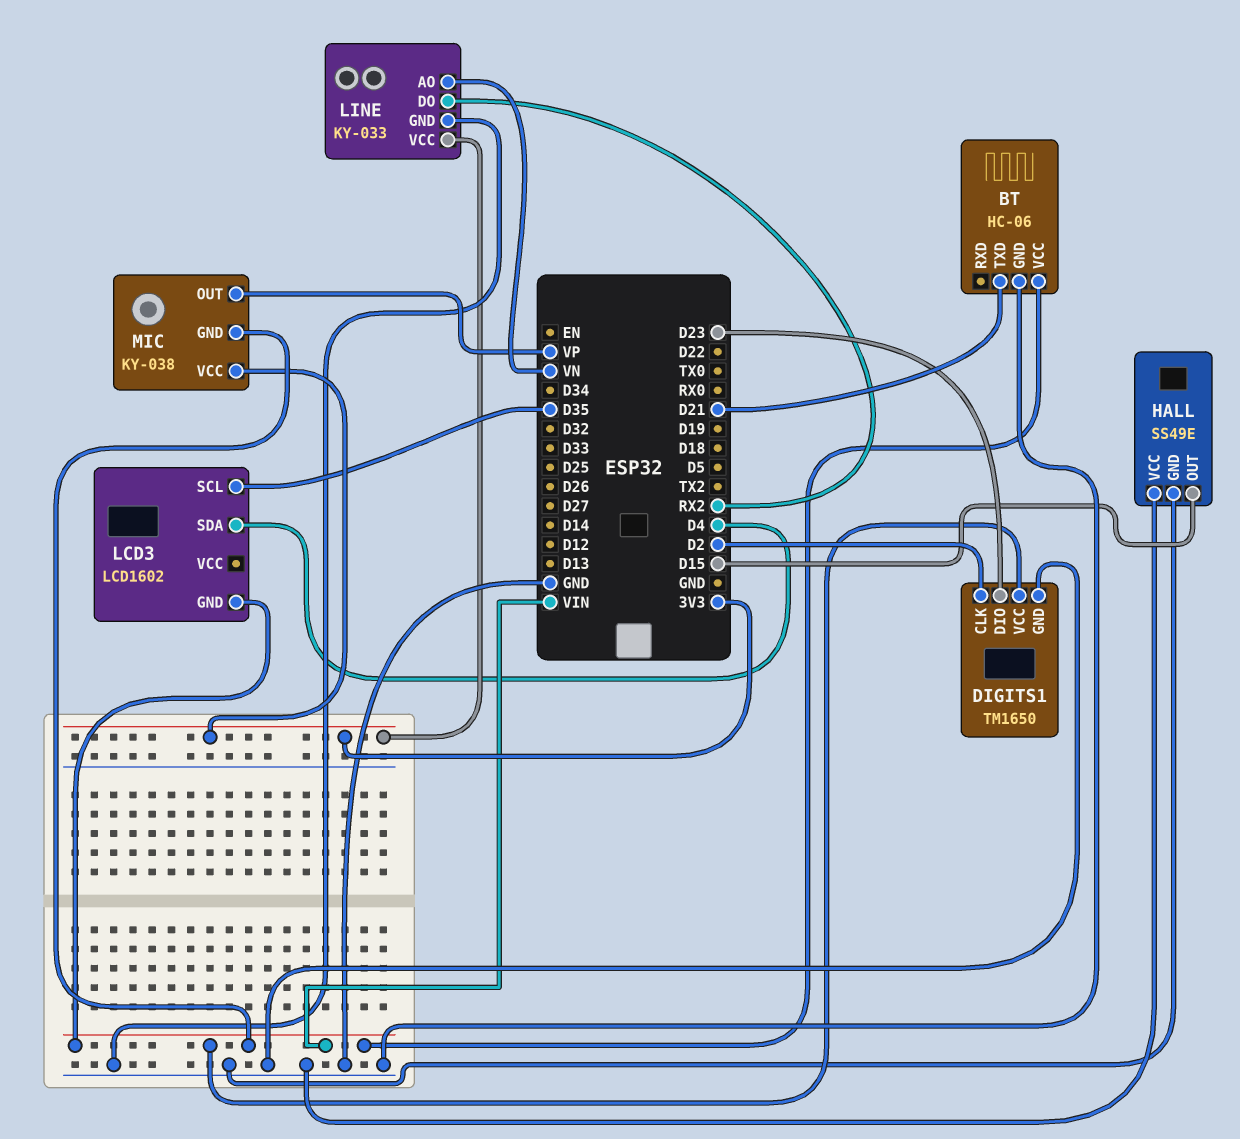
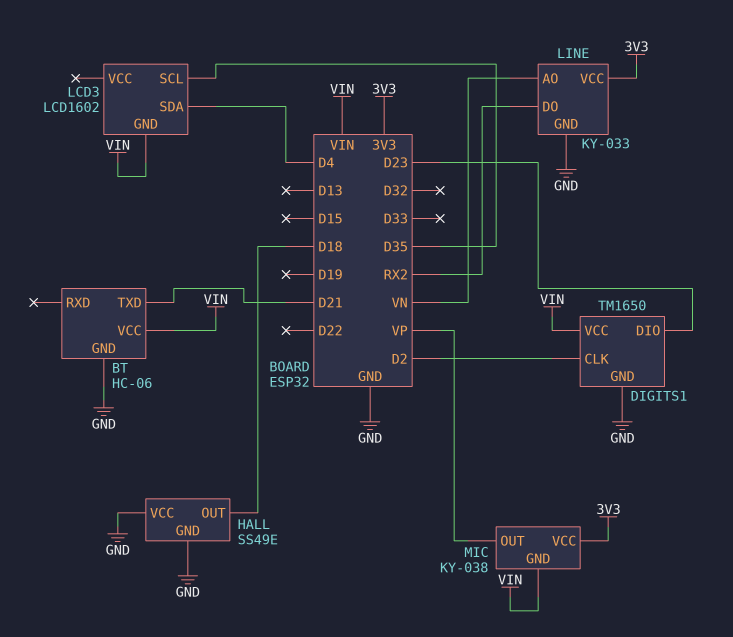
HALL pin OUT: D15 -> D18

